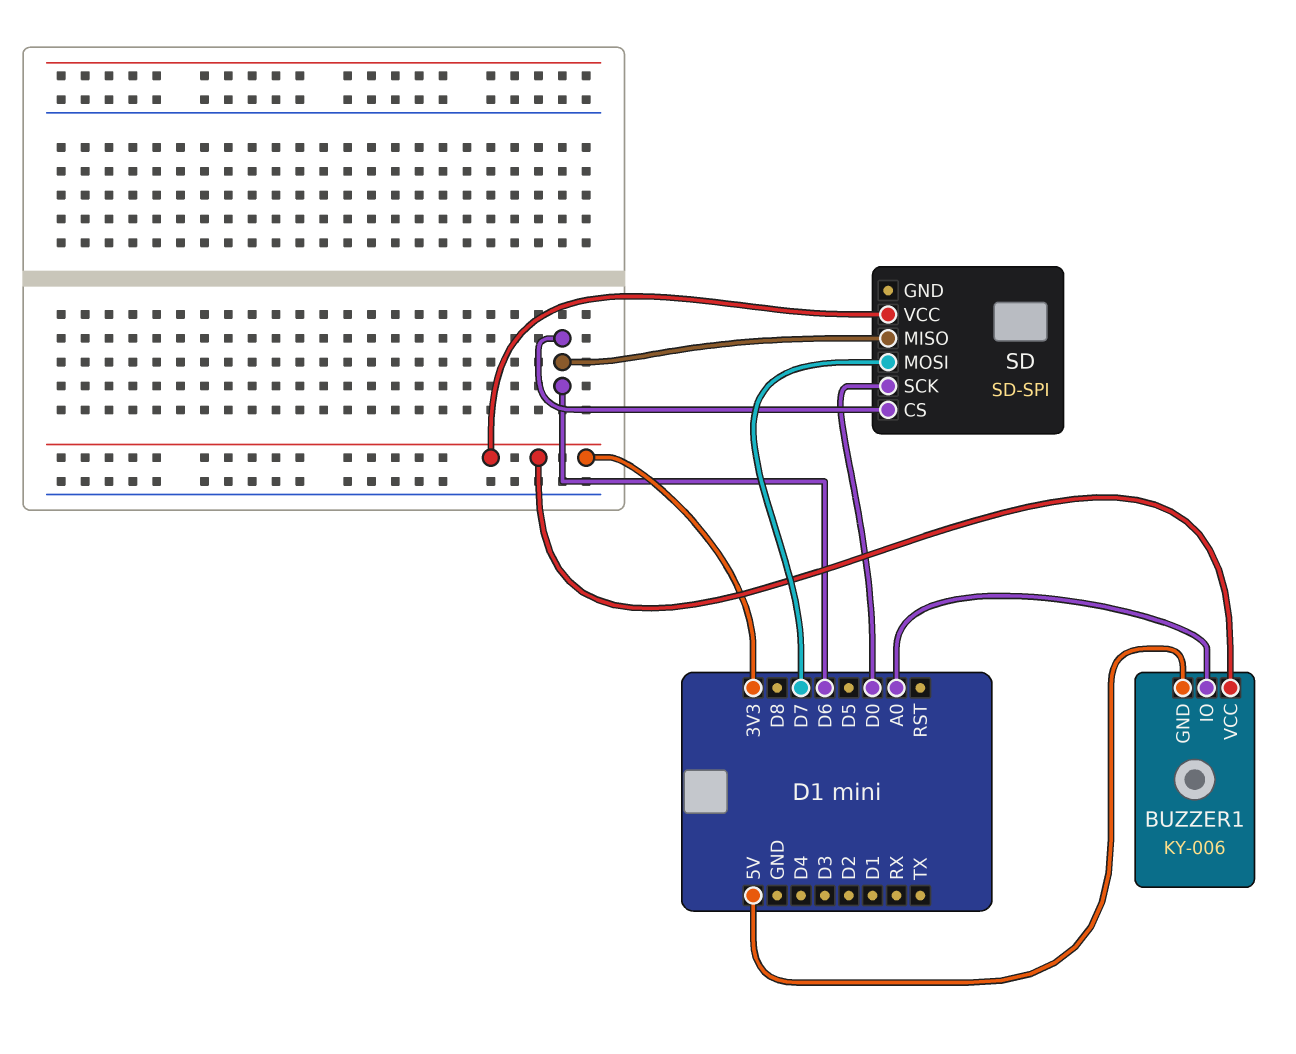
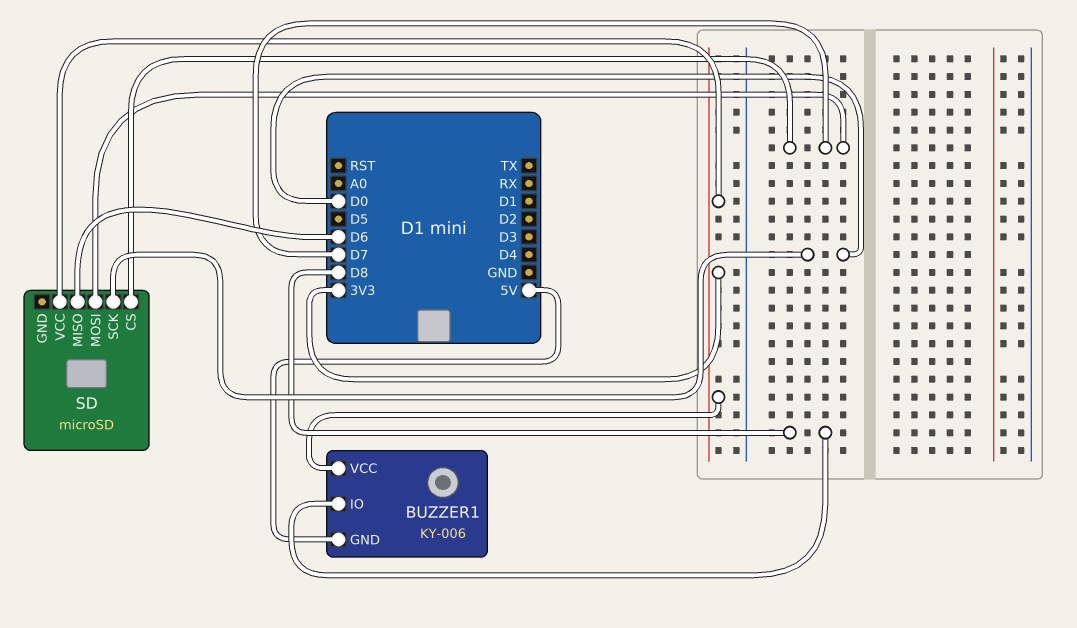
BUZZER1 pin IO: A0 -> D8
SD: SD-SPI -> microSD
SD pin CS: D6 -> D7

